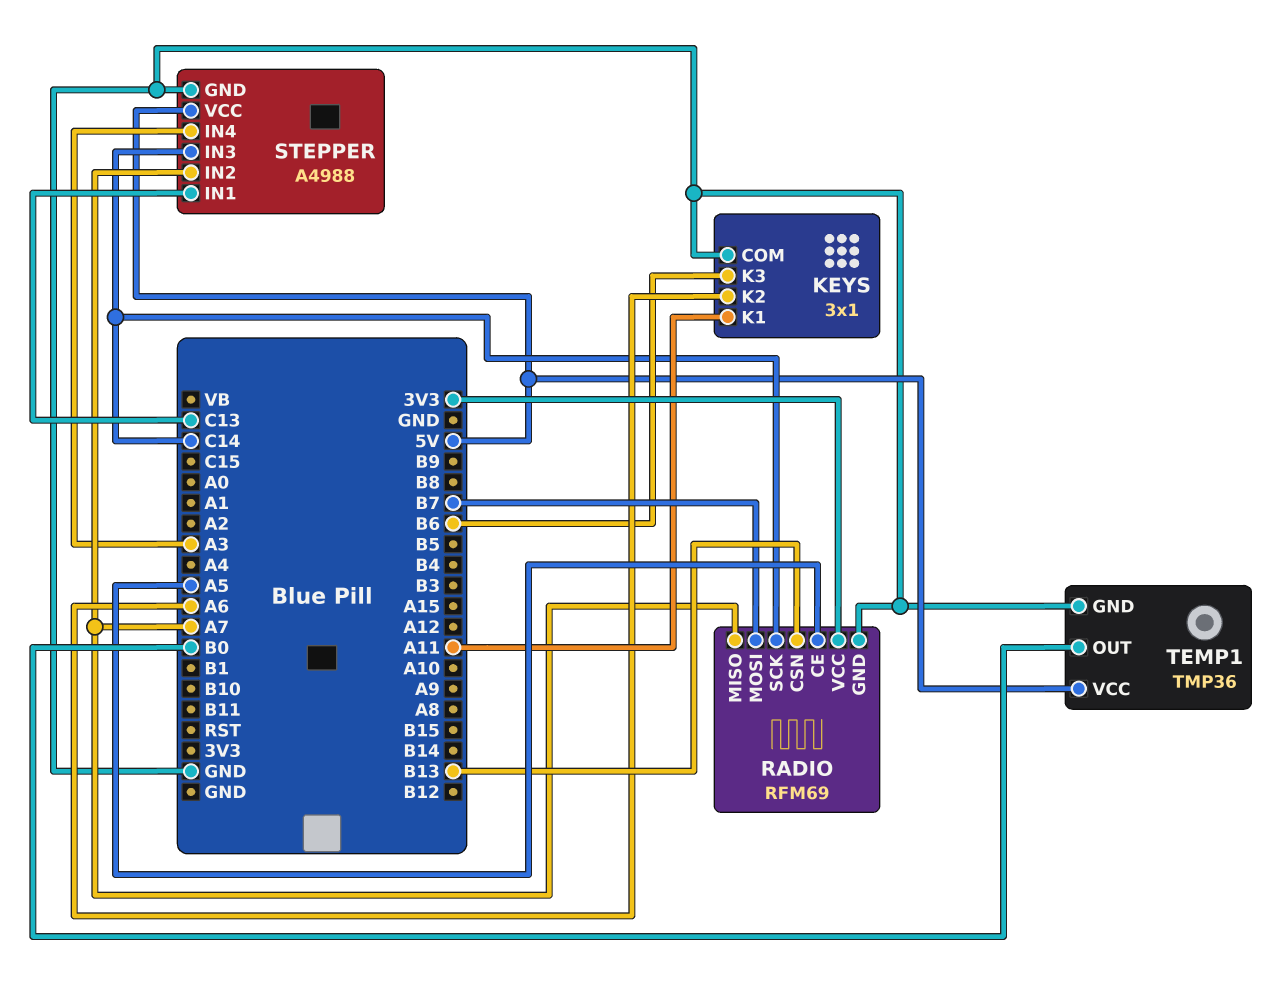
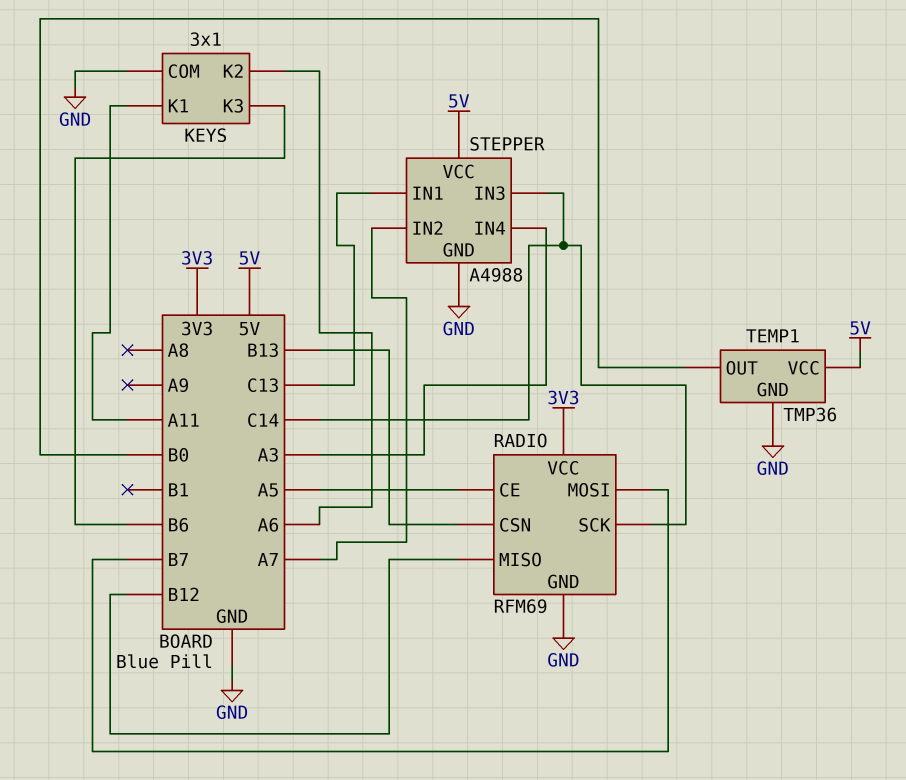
RADIO pin MISO: A7 -> B12

